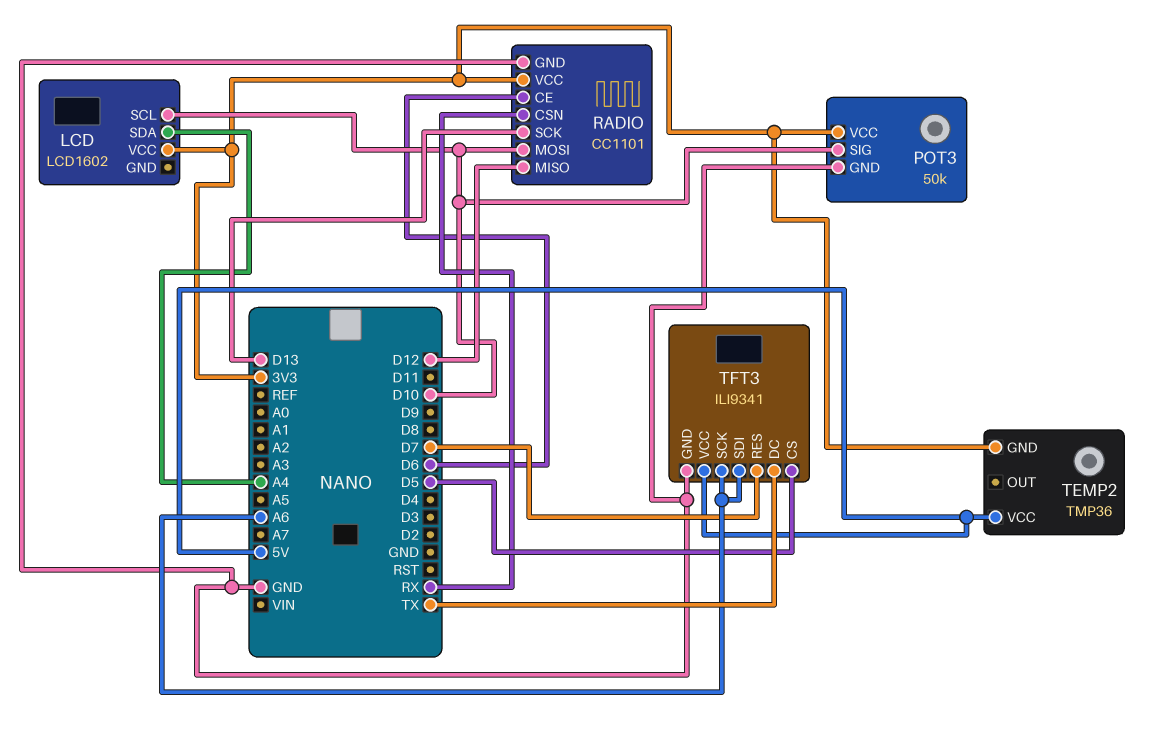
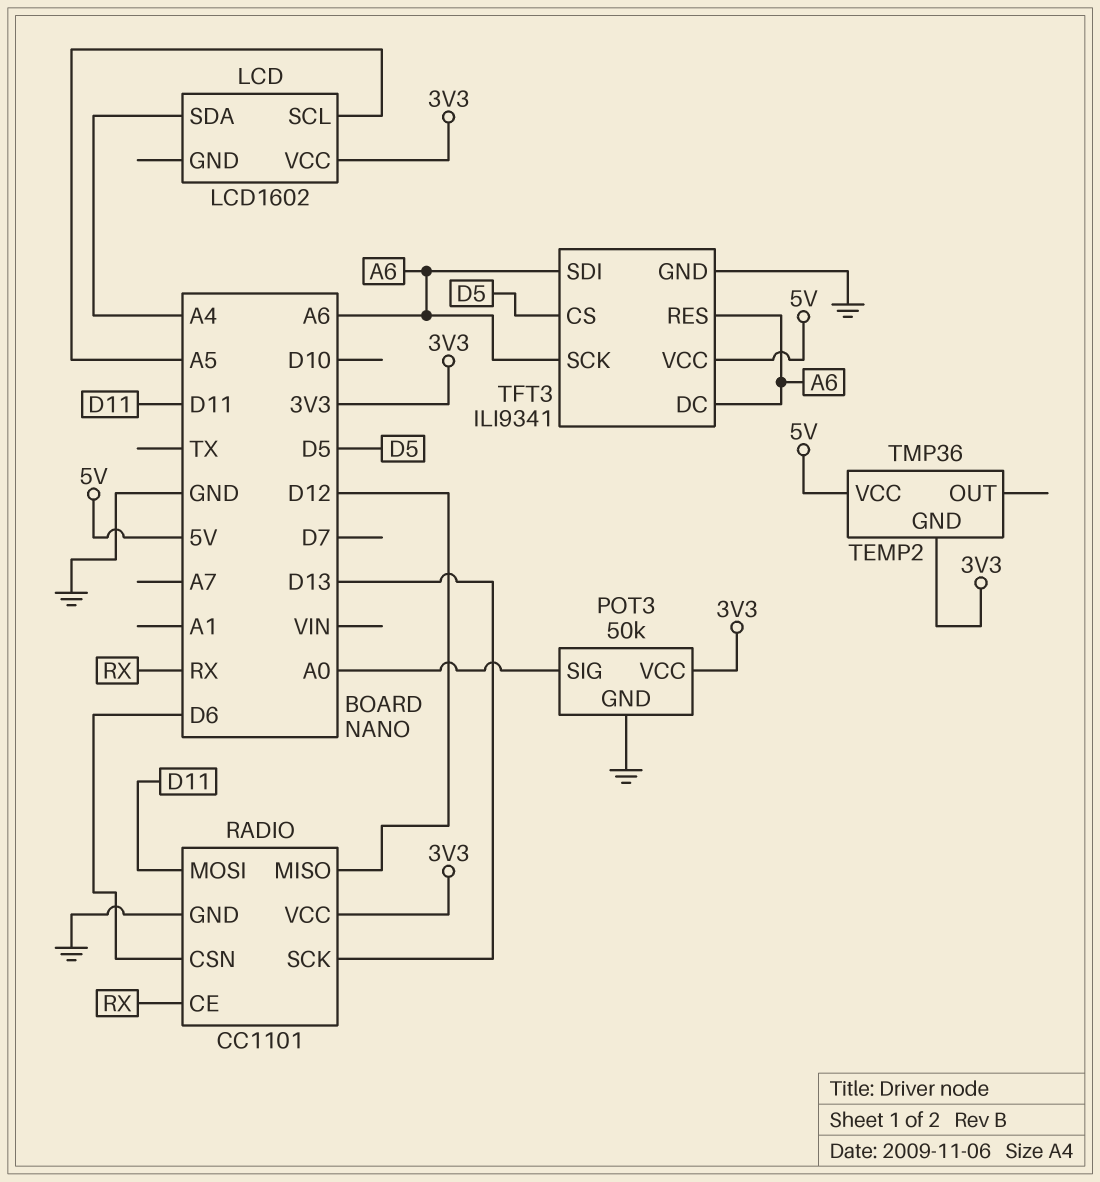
LCD pin SCL: D10 -> A5
POT3 pin SIG: D10 -> A0
RADIO pin CE: D6 -> RX
RADIO pin CSN: RX -> D6
RADIO pin MOSI: D10 -> D11
TFT3 pin DC: TX -> A6
TFT3 pin RES: D7 -> A6

